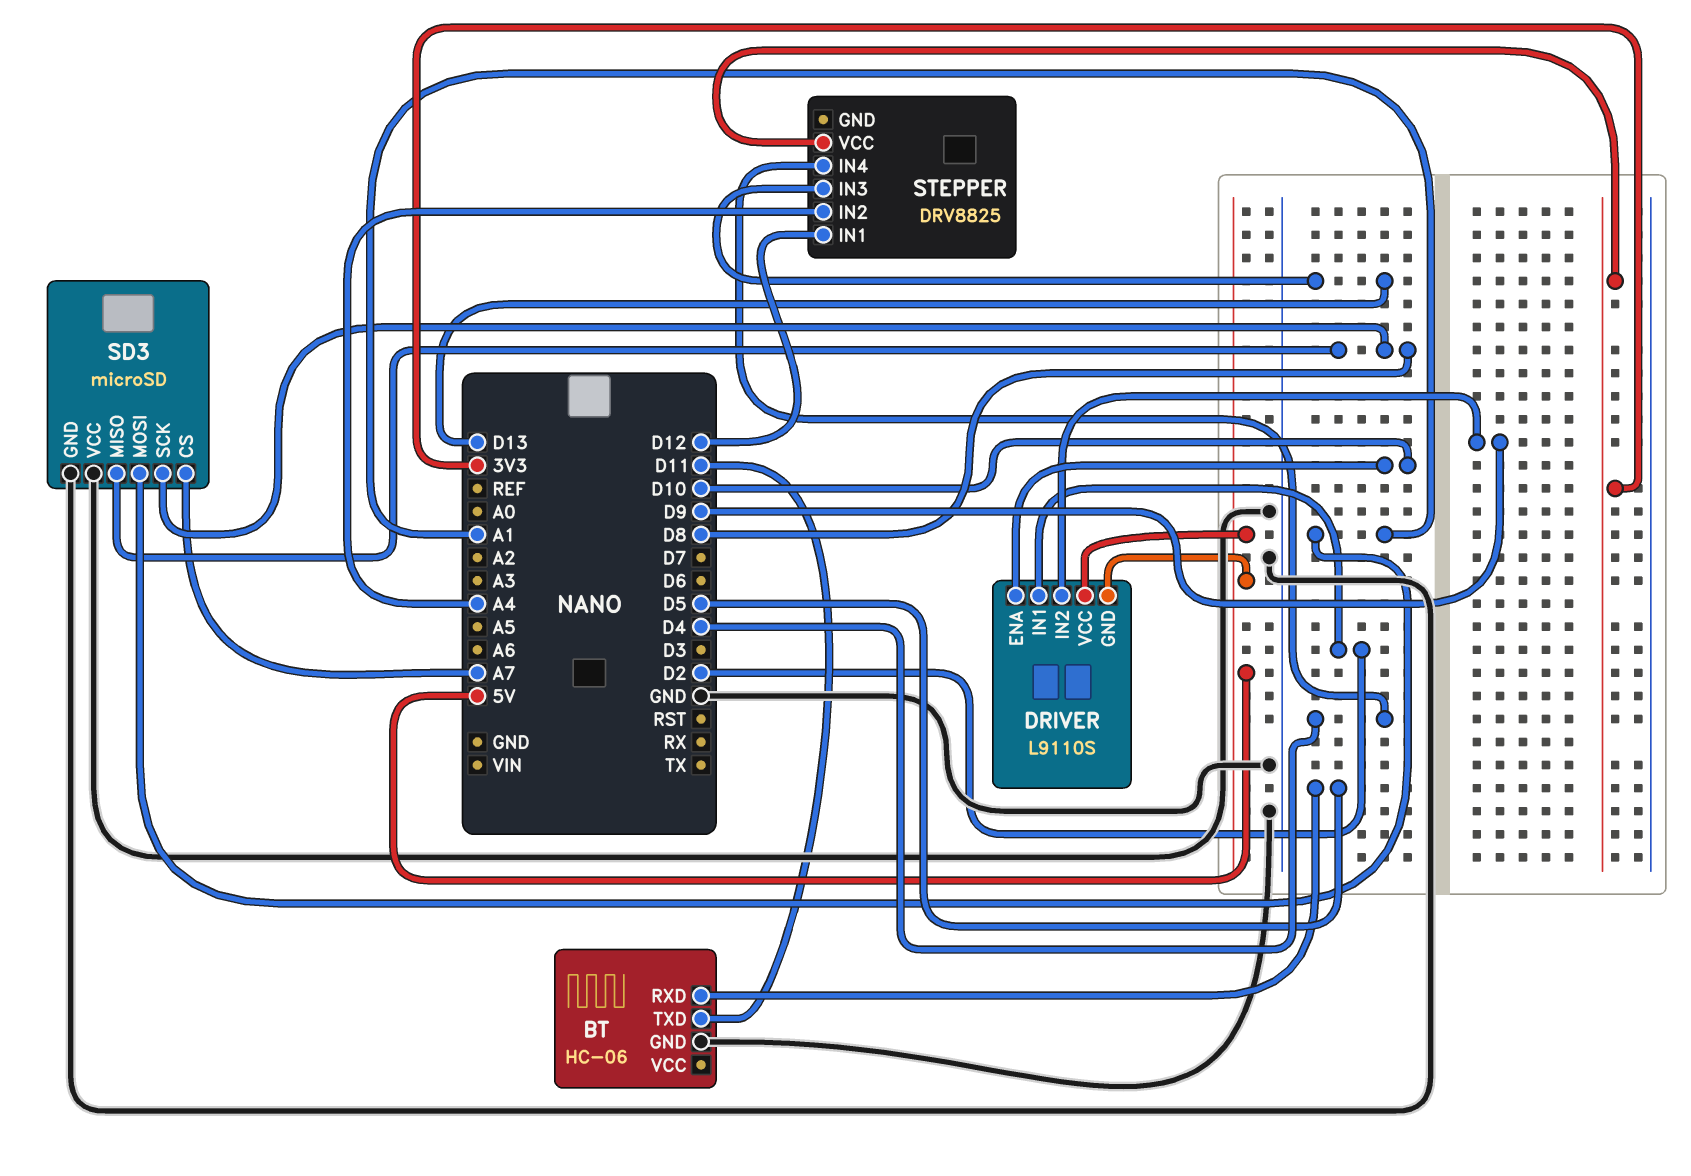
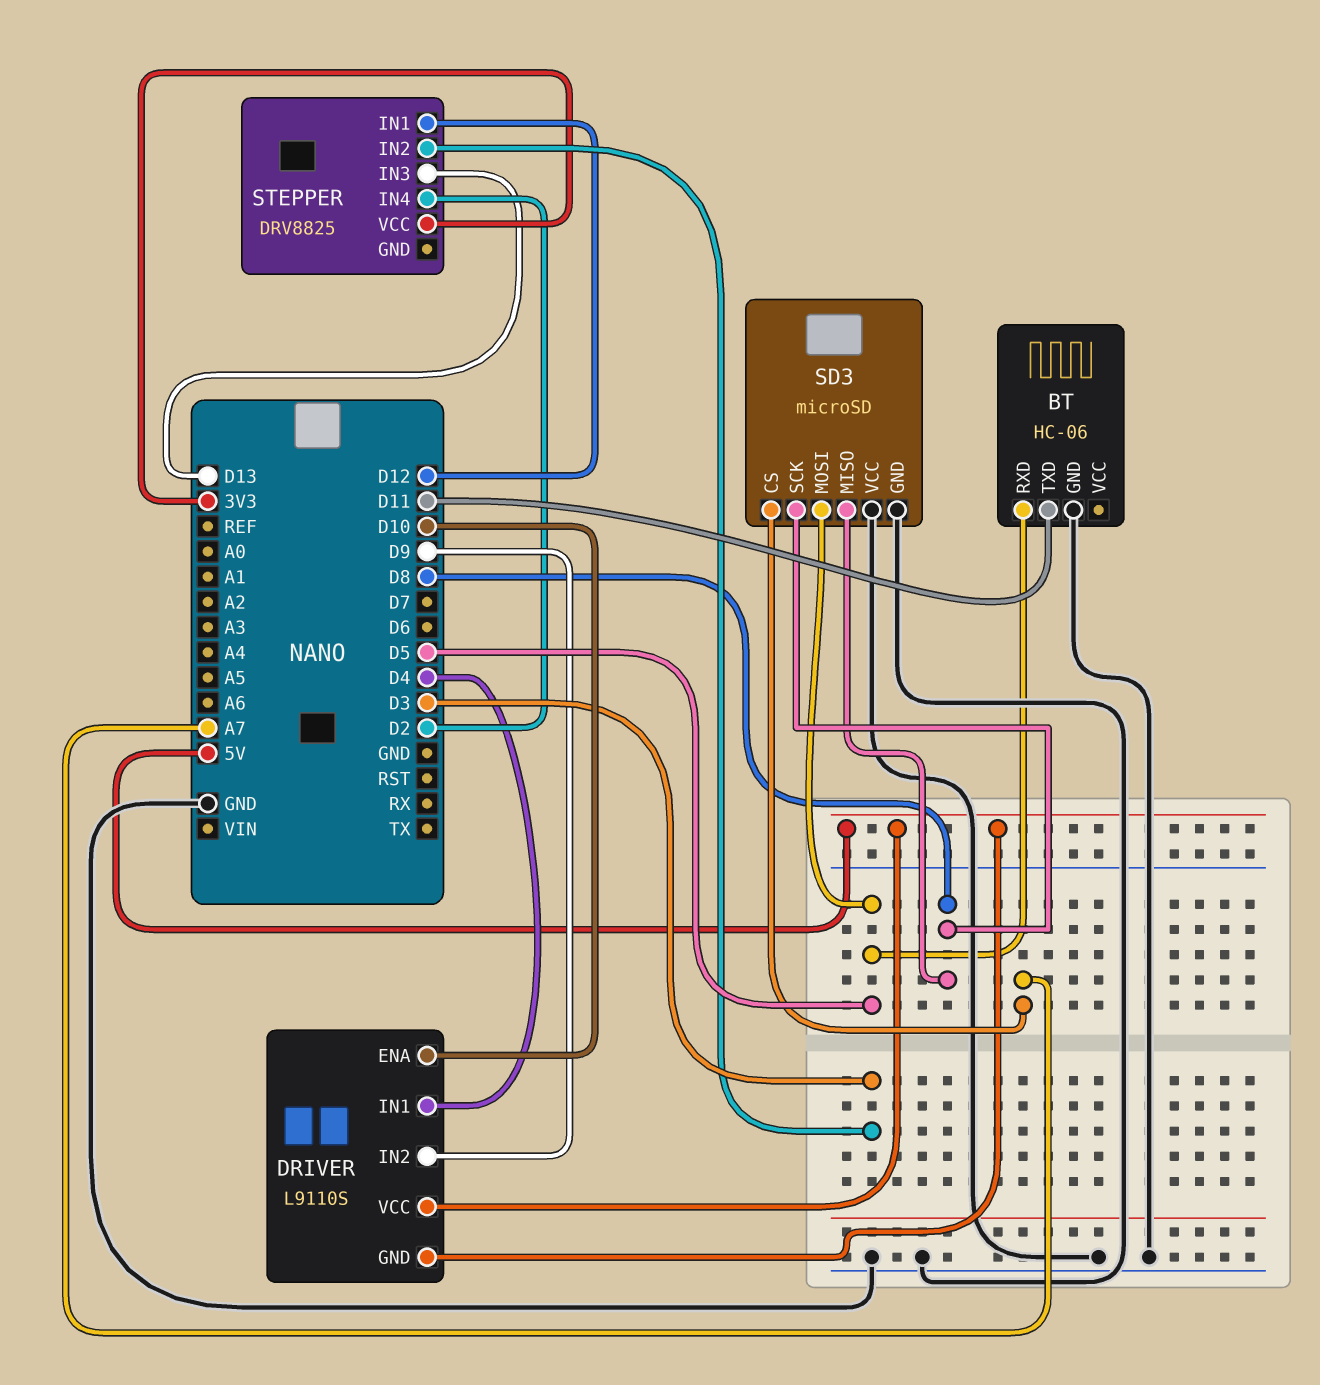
DRIVER pin IN1: D2 -> D4
SD3 pin MOSI: A1 -> D5
STEPPER pin IN2: A4 -> D3
STEPPER pin IN4: D4 -> D2

